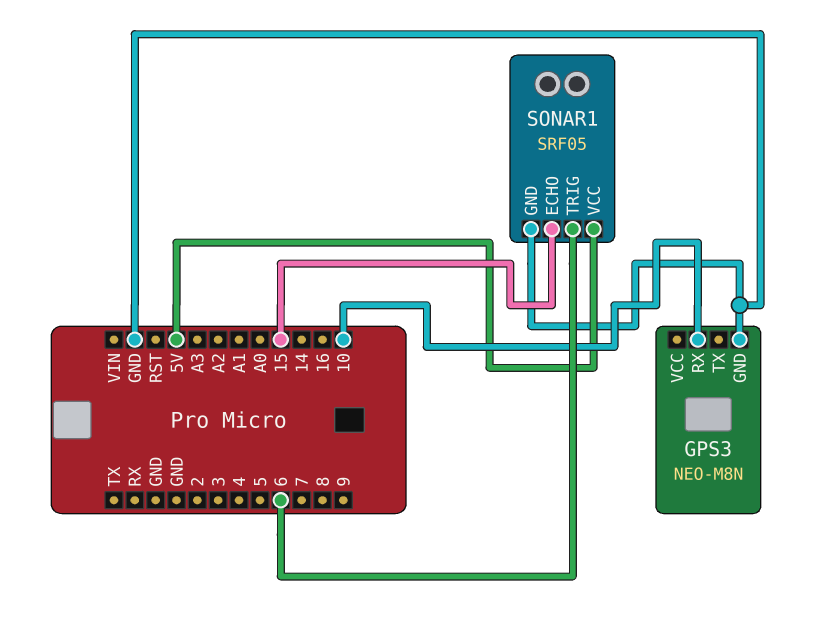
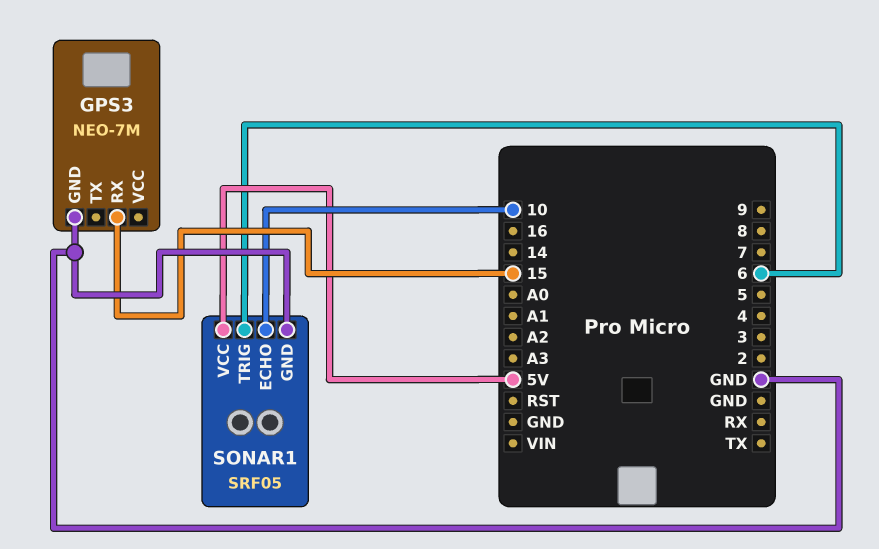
GPS3: NEO-M8N -> NEO-7M
GPS3 pin RX: 10 -> 15
SONAR1 pin ECHO: 15 -> 10

